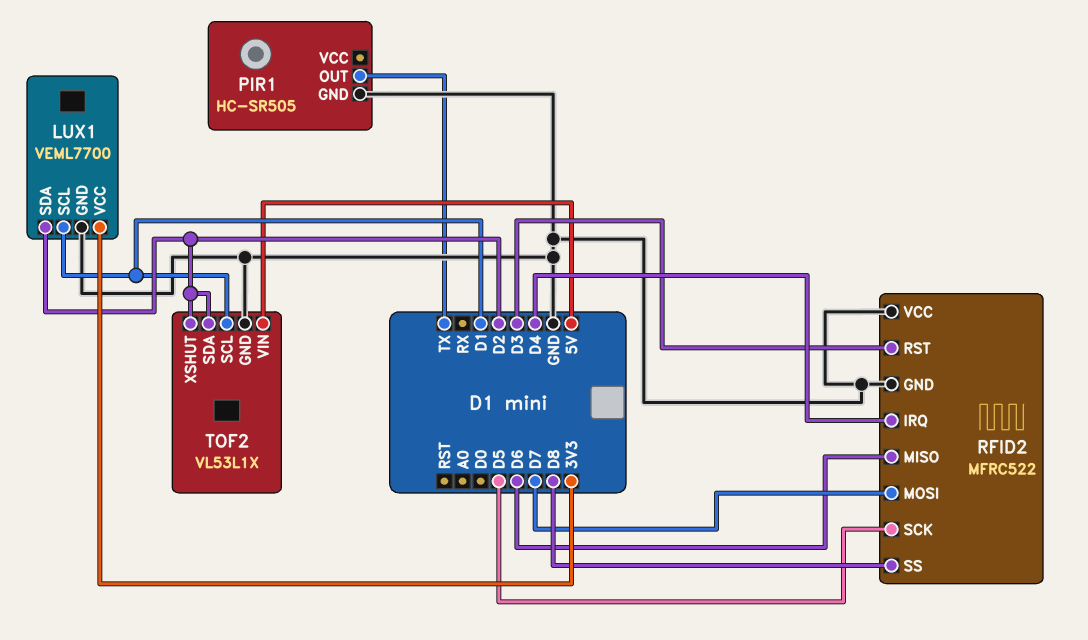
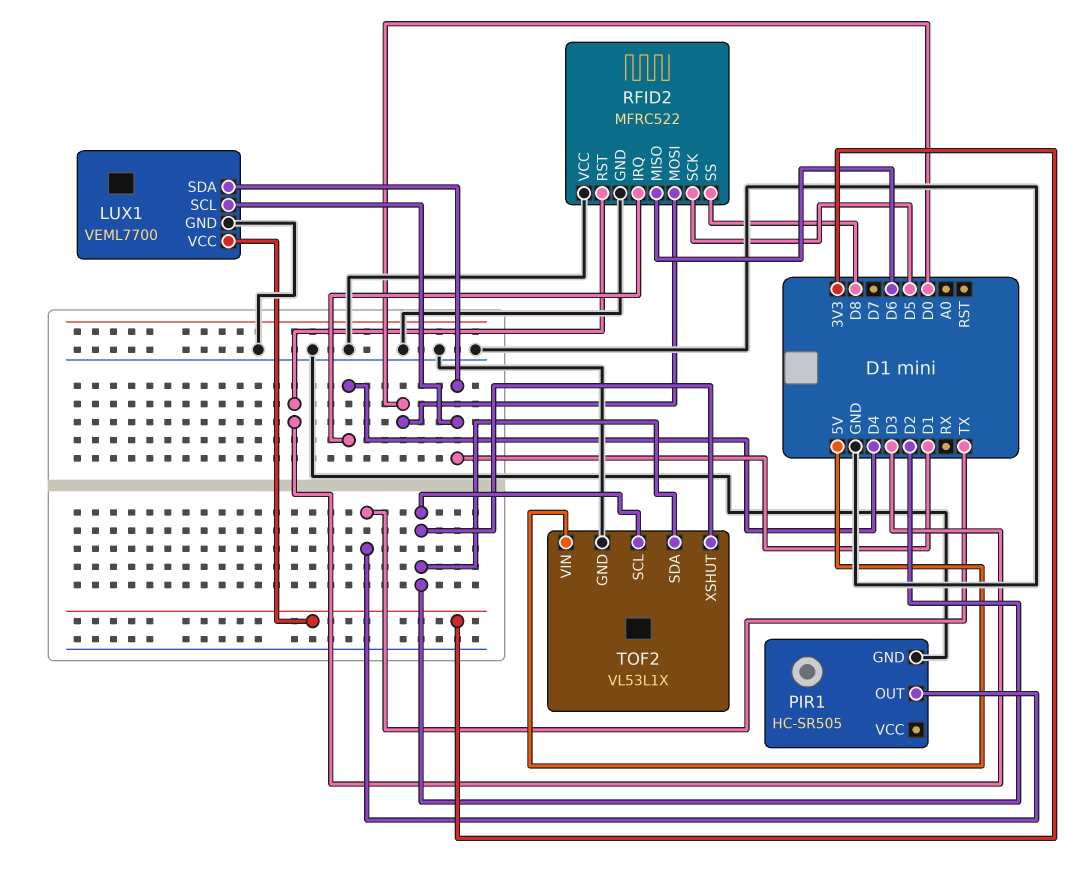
LUX1 pin SDA: D2 -> D1
RFID2 pin MOSI: D7 -> D0
TOF2 pin SCL: D1 -> D2

